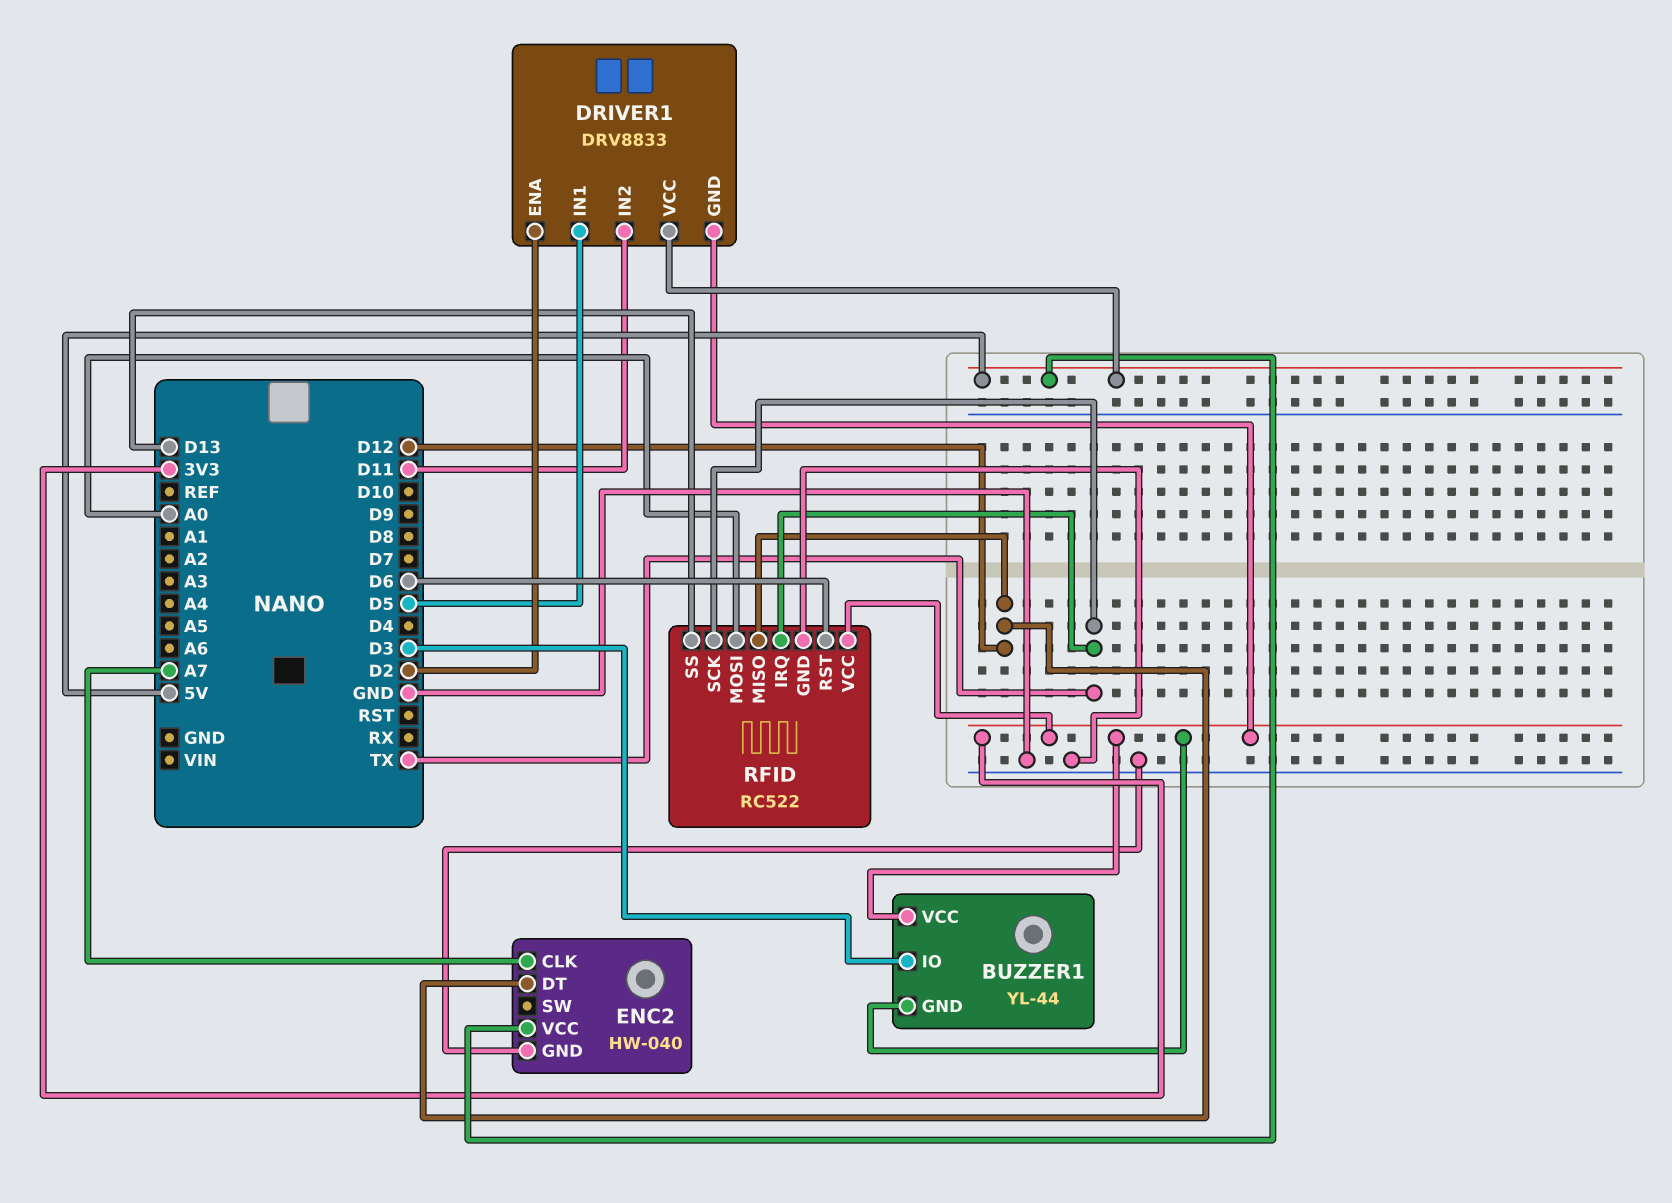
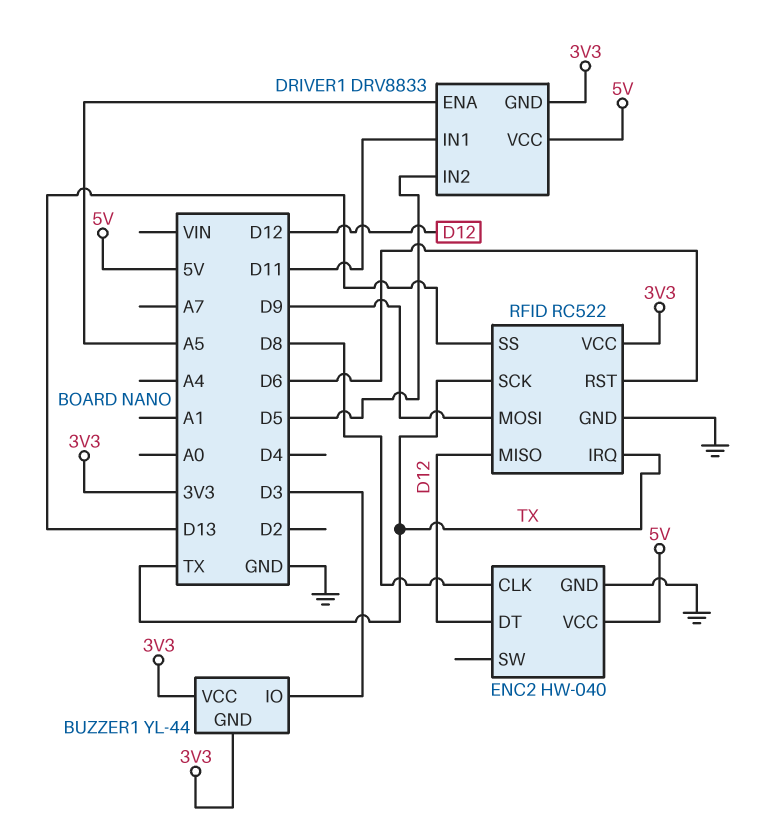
DRIVER1 pin ENA: D2 -> A5
DRIVER1 pin IN1: D5 -> D11
DRIVER1 pin IN2: D11 -> D5
ENC2 pin CLK: A7 -> D8
RFID pin MOSI: A0 -> D9

